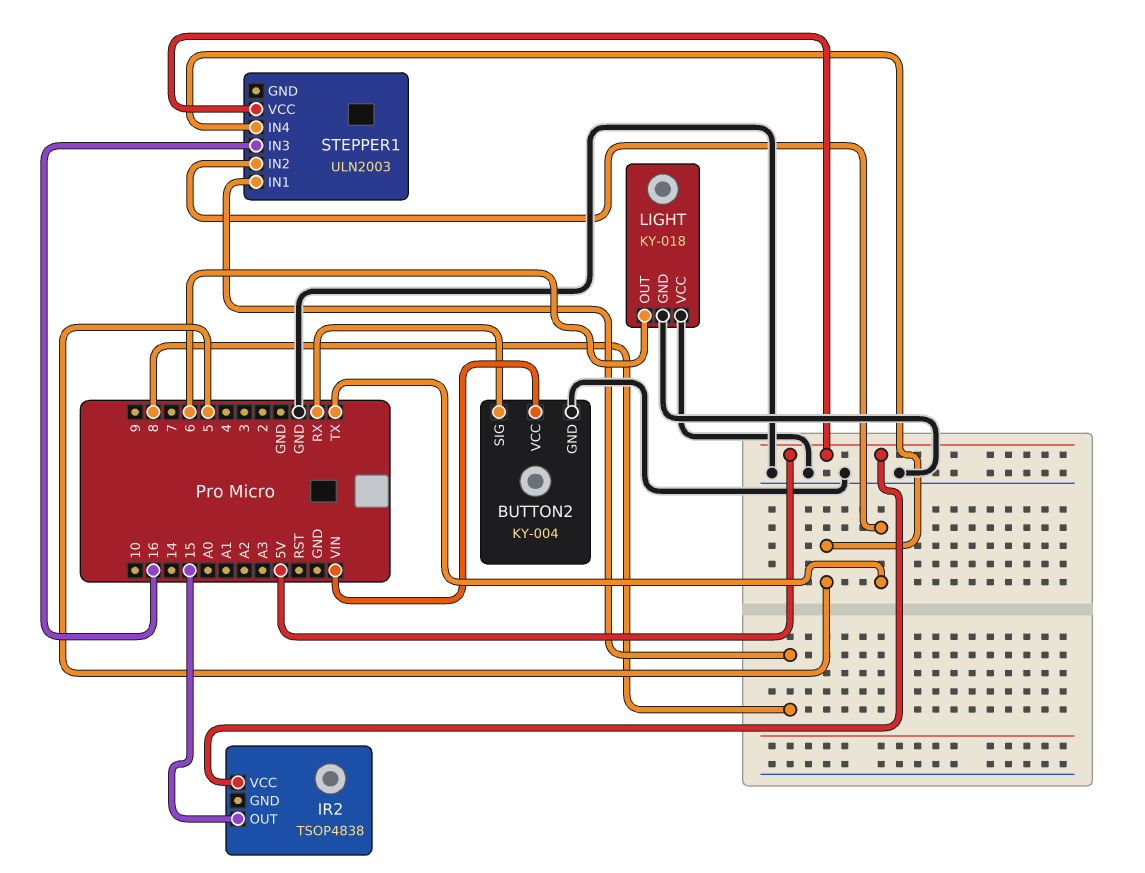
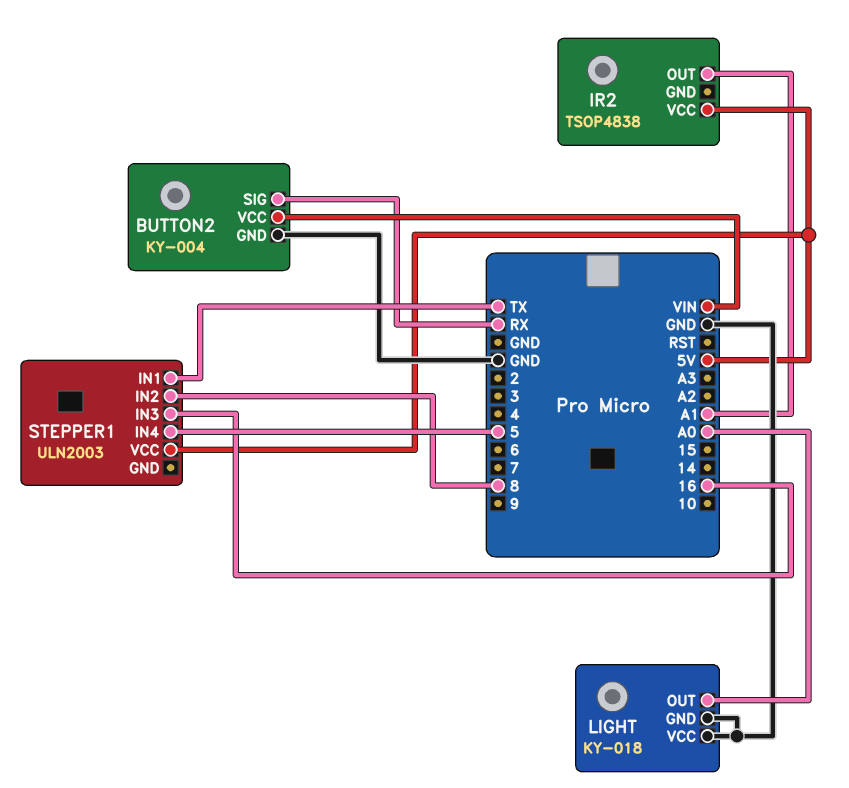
IR2 pin OUT: 15 -> A1
LIGHT pin OUT: 6 -> A0
STEPPER1 pin IN1: 8 -> TX
STEPPER1 pin IN2: TX -> 8

